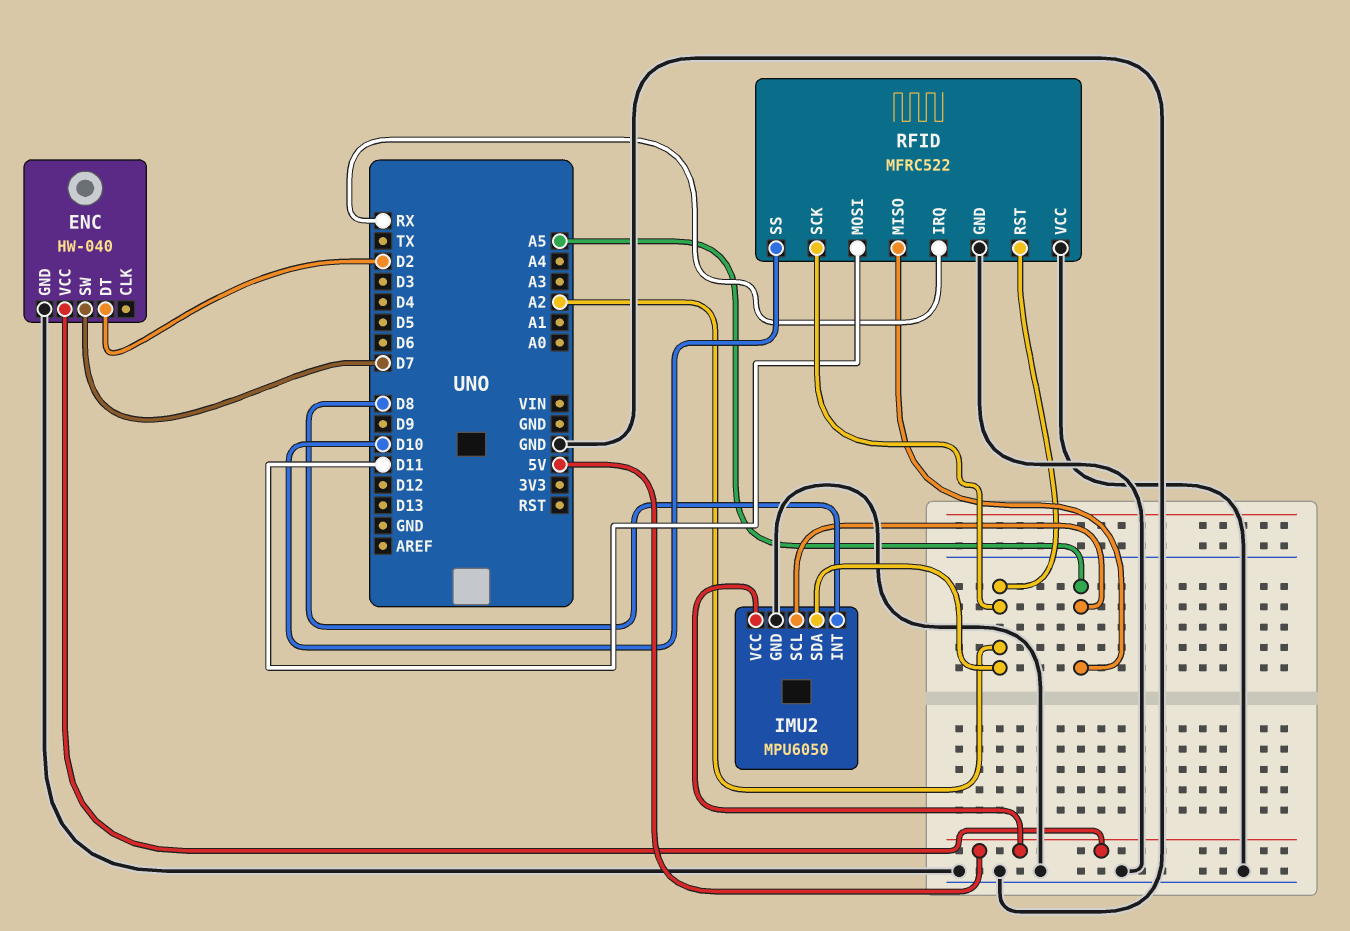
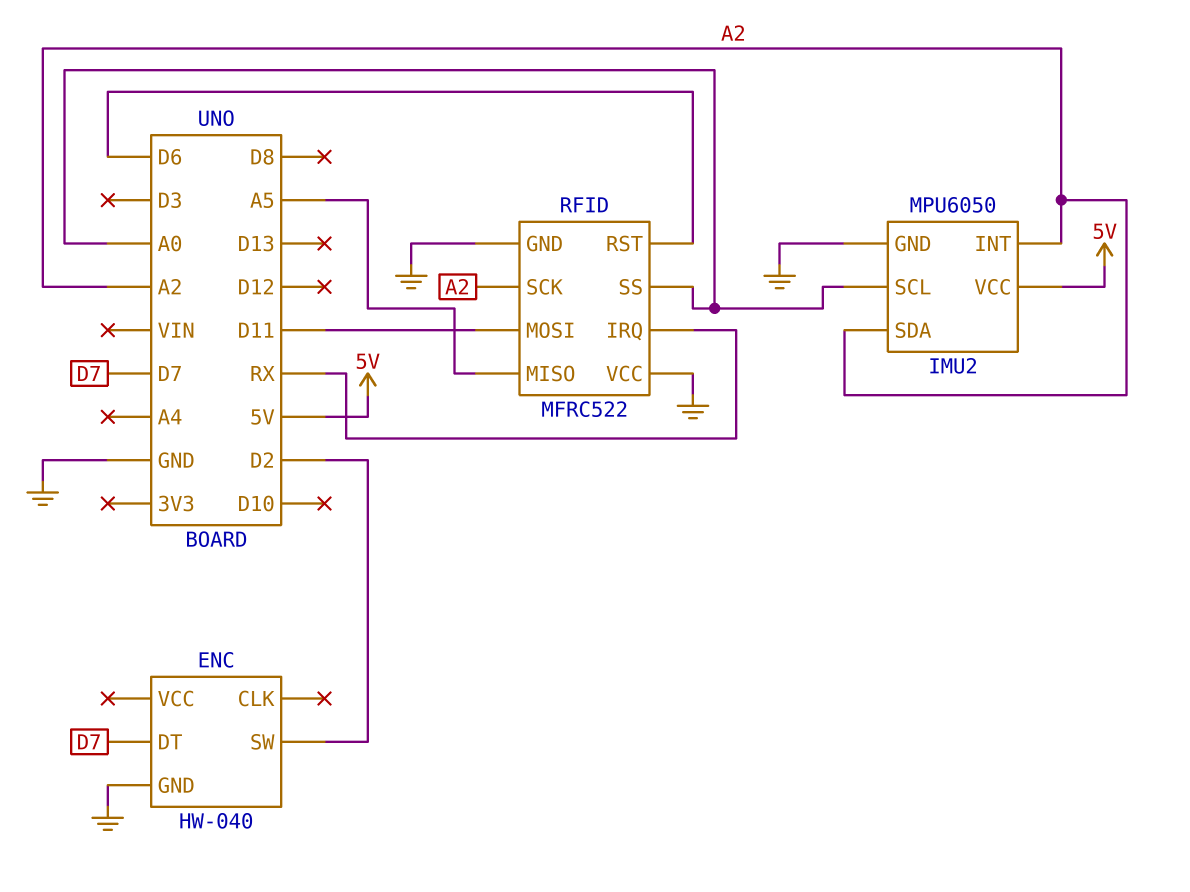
ENC pin DT: D2 -> D7
ENC pin SW: D7 -> D2
ENC pin VCC: 5V -> none
IMU2 pin INT: D8 -> A2
IMU2 pin SCL: A5 -> A0
RFID pin RST: A2 -> D6
RFID pin SS: D10 -> A0

